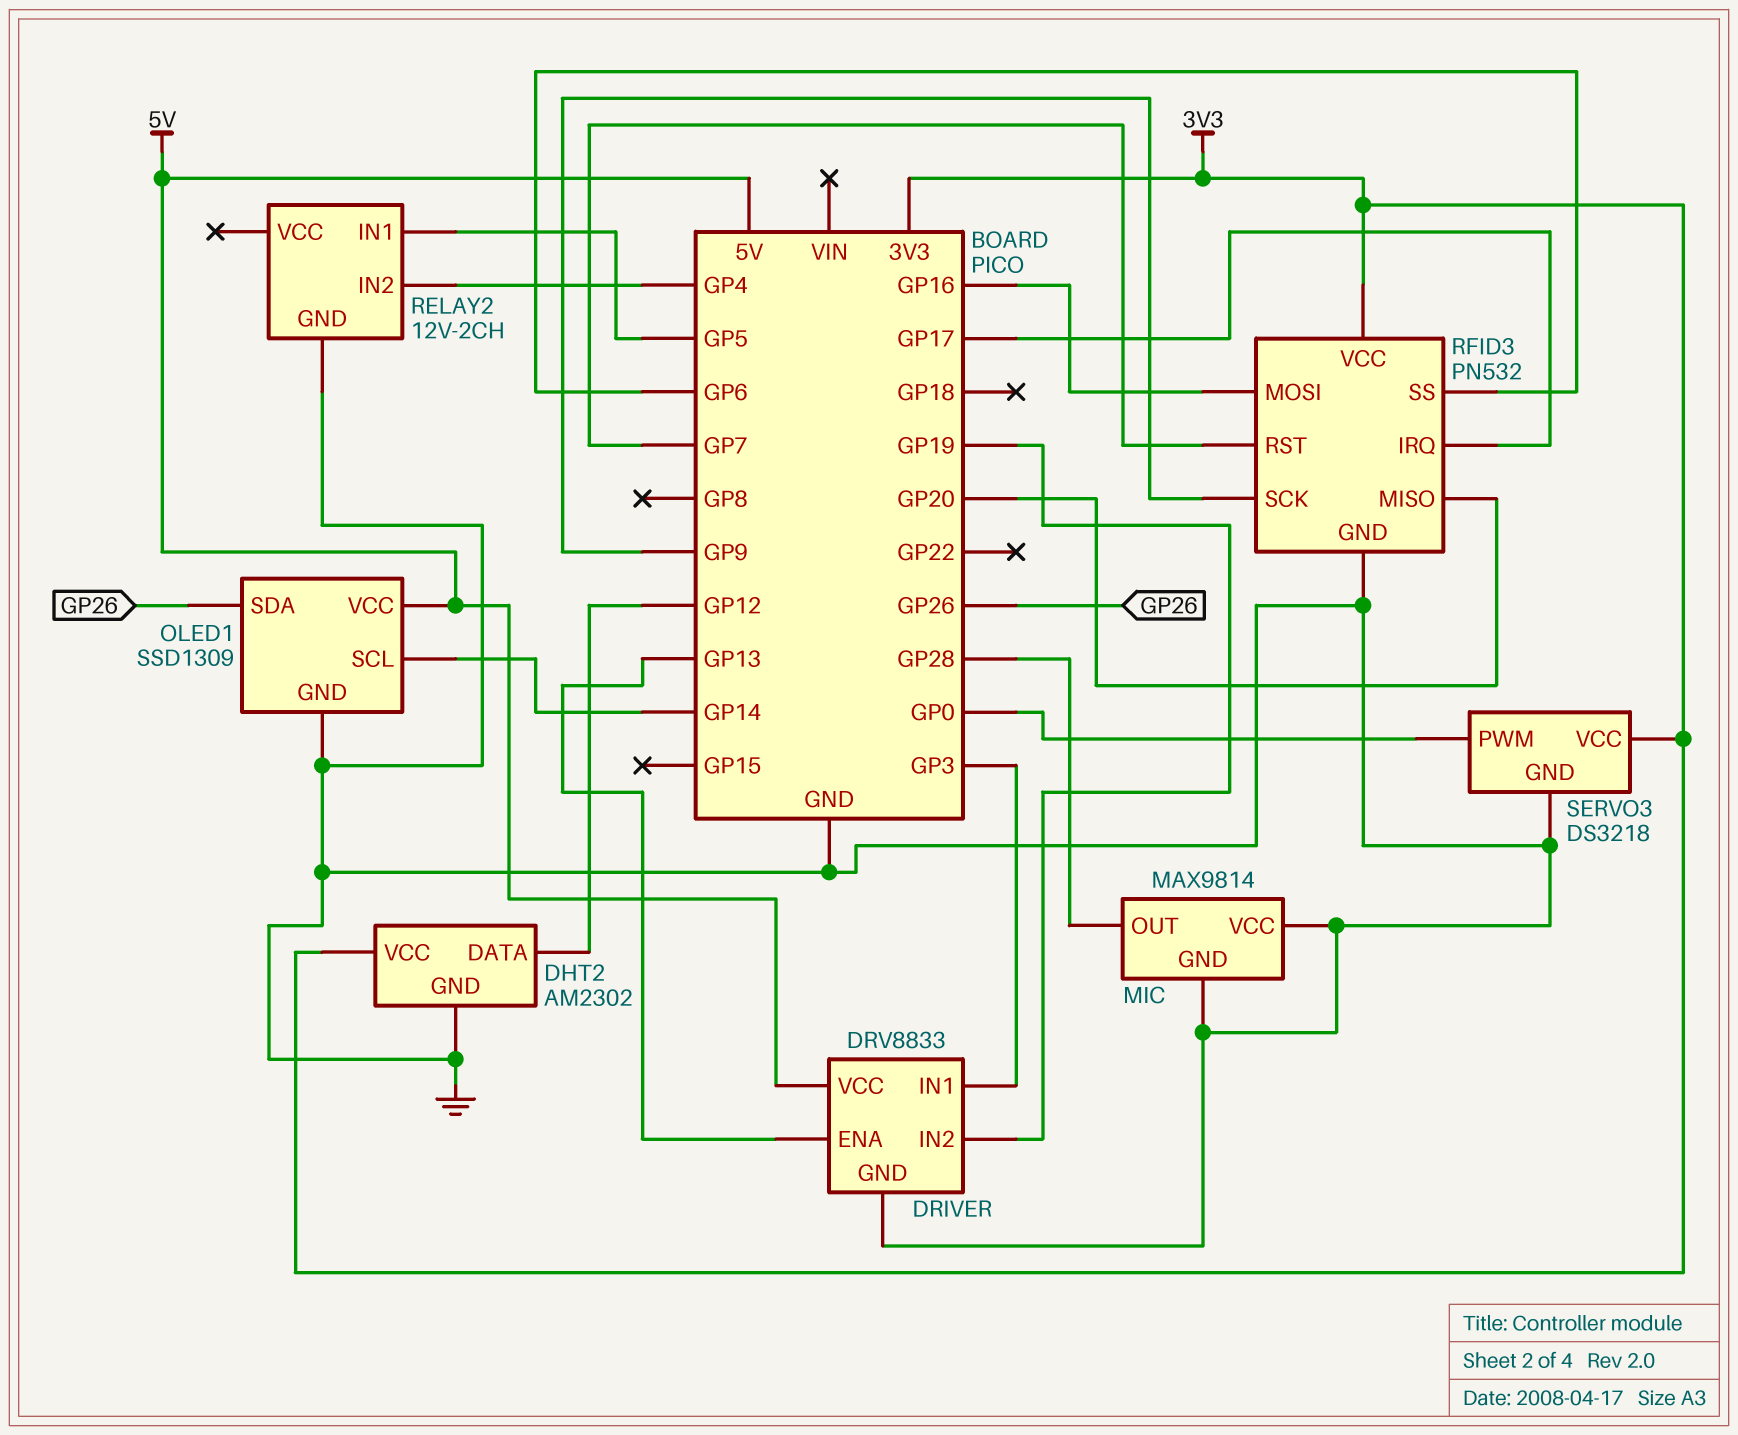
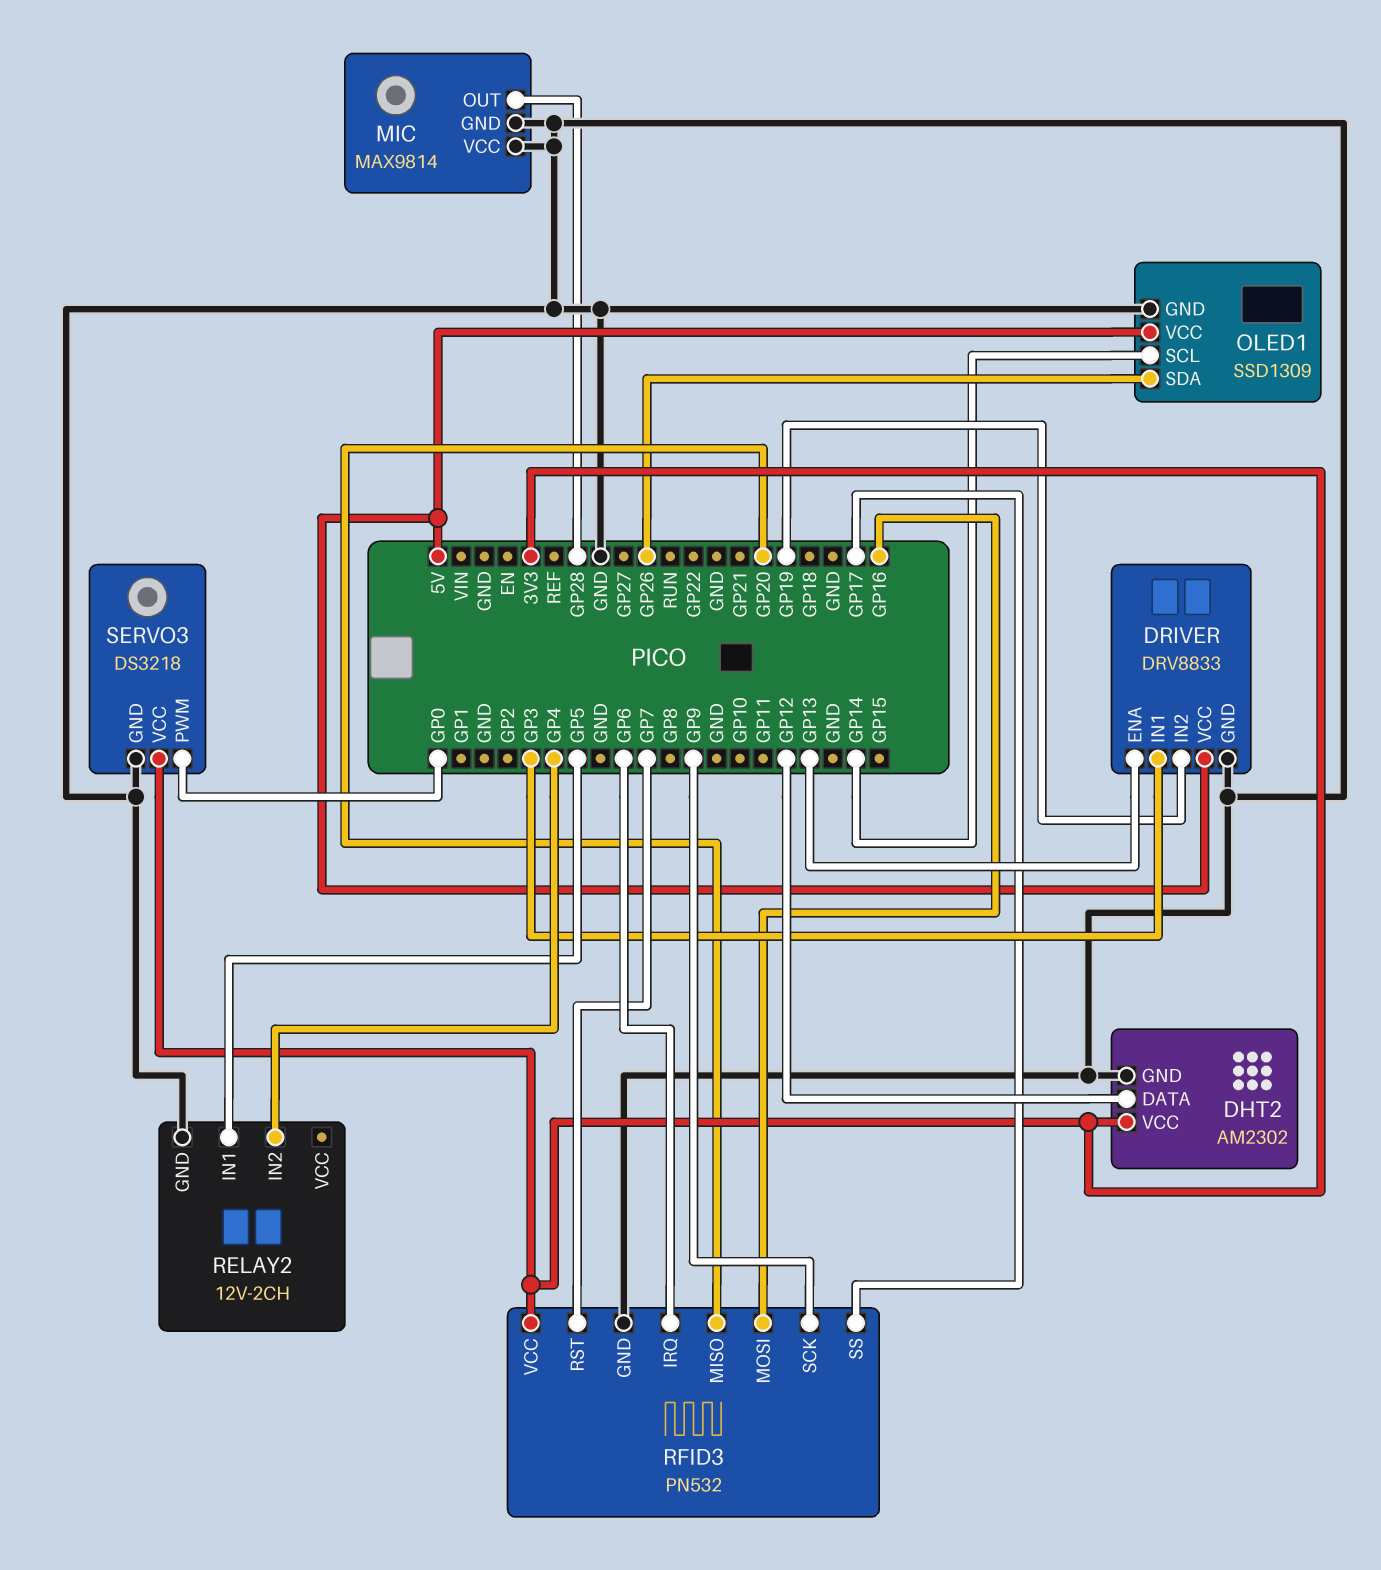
RFID3 pin IRQ: GP17 -> GP6
RFID3 pin SS: GP6 -> GP17

